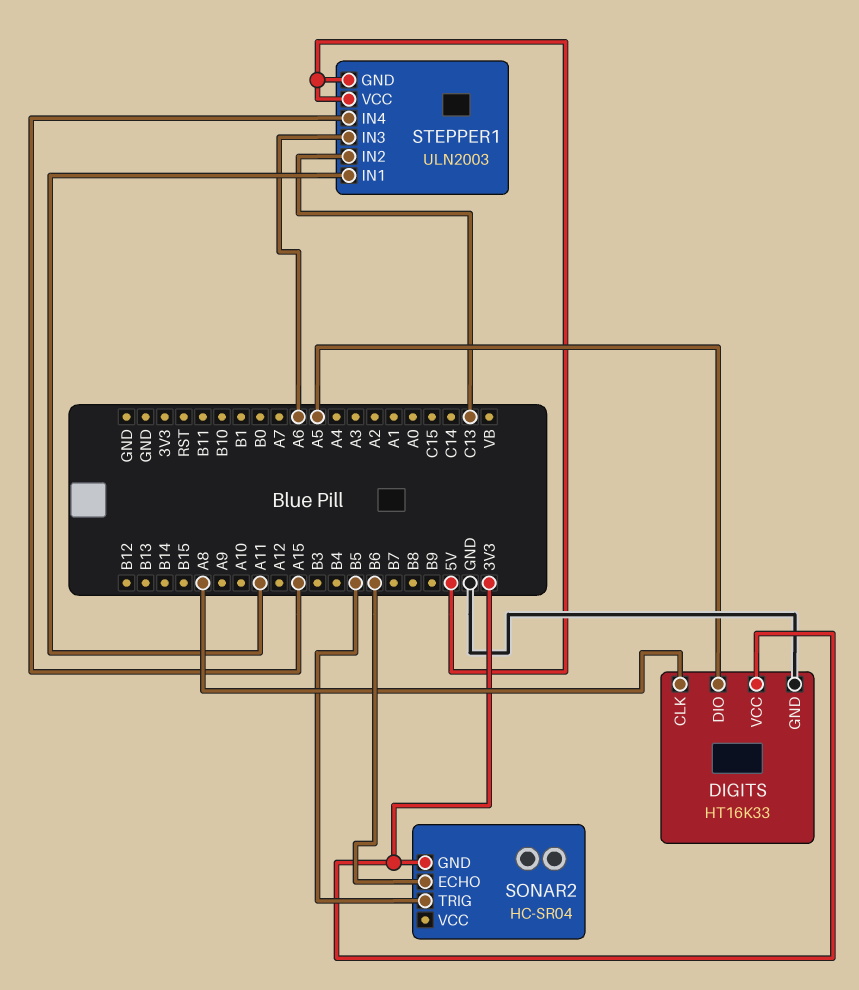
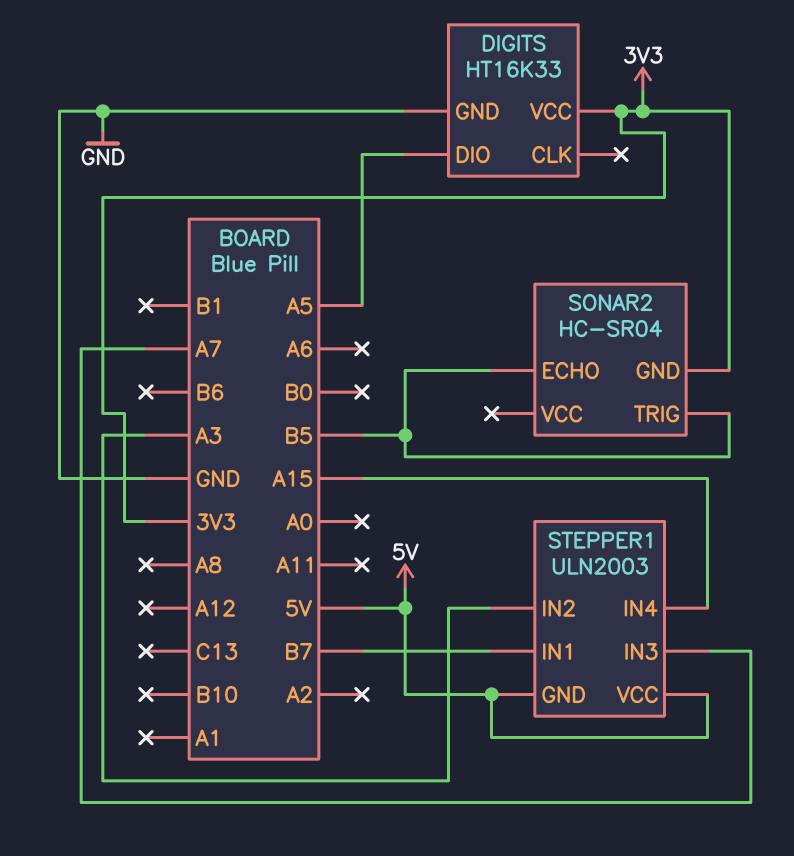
DIGITS pin CLK: A8 -> none
SONAR2 pin ECHO: B6 -> B5
STEPPER1 pin IN1: A11 -> B7
STEPPER1 pin IN2: C13 -> A3
STEPPER1 pin IN3: A6 -> A7

